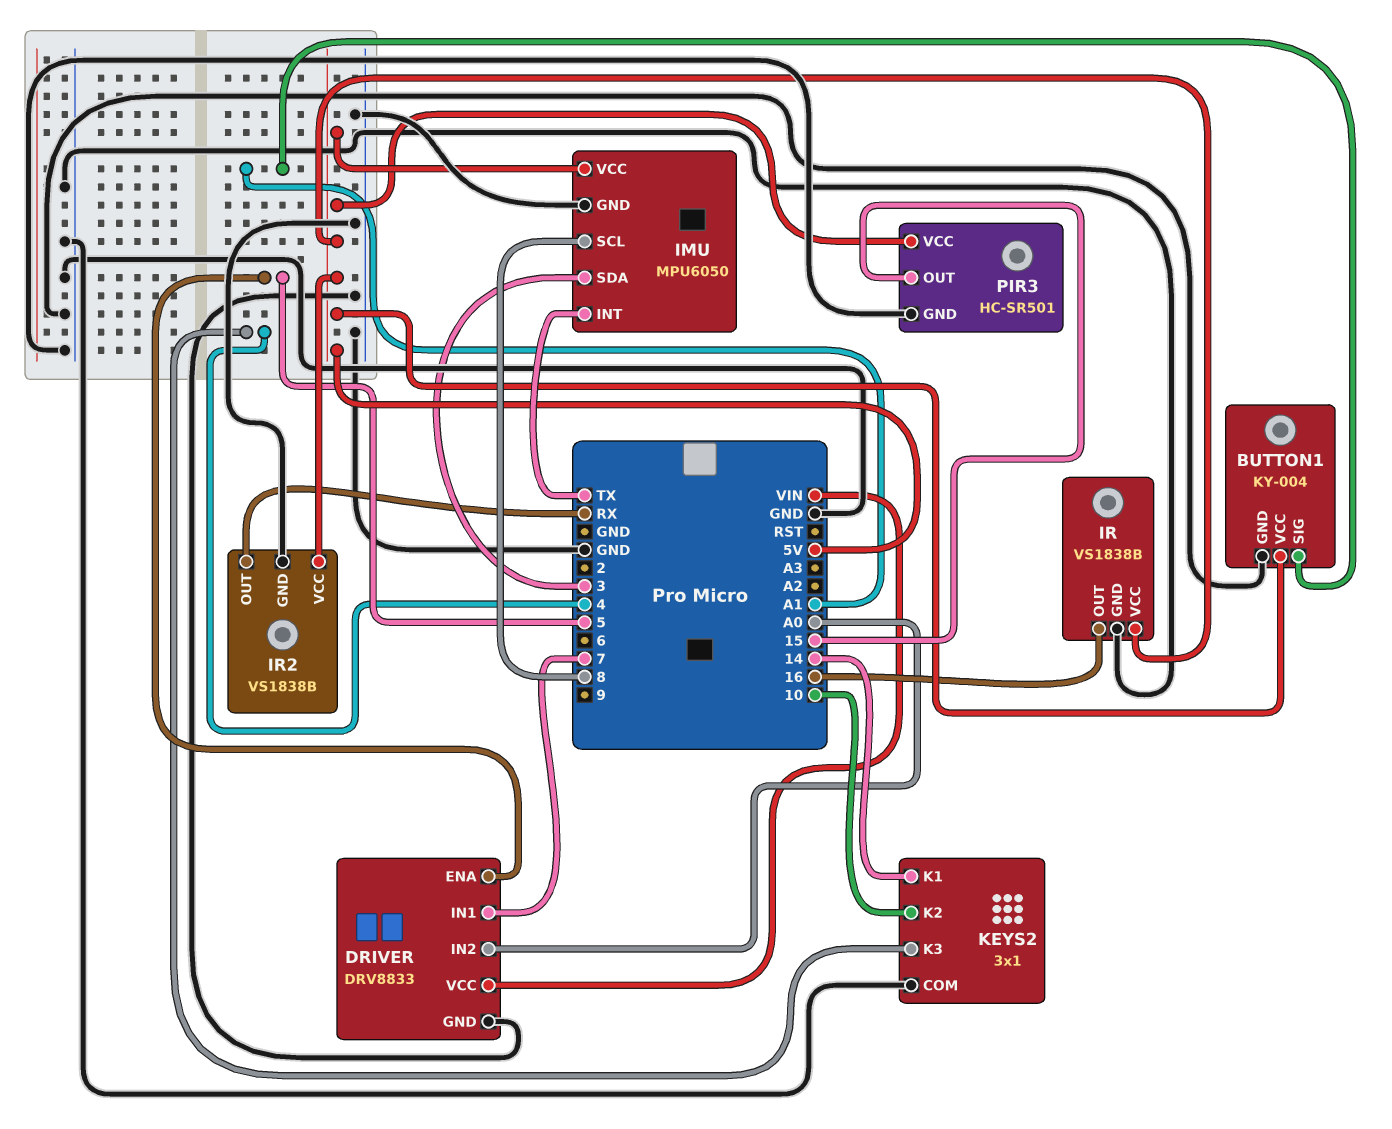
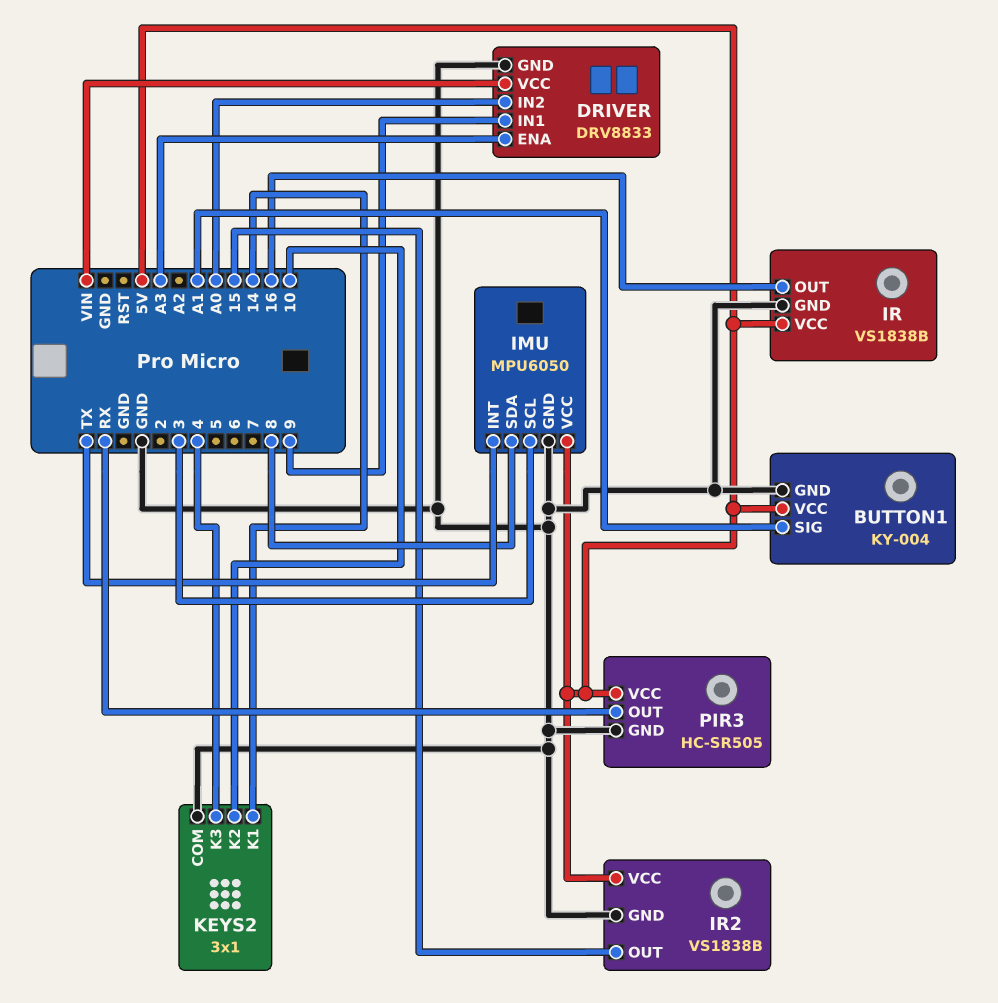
DRIVER pin ENA: 5 -> A3
DRIVER pin IN1: 7 -> 9
IMU pin SCL: 8 -> 3
IMU pin SDA: 3 -> 8
IR2 pin OUT: RX -> 15
PIR3: HC-SR501 -> HC-SR505
PIR3 pin OUT: 15 -> RX

